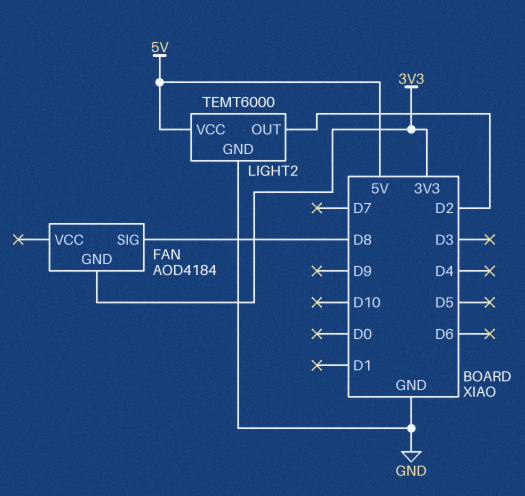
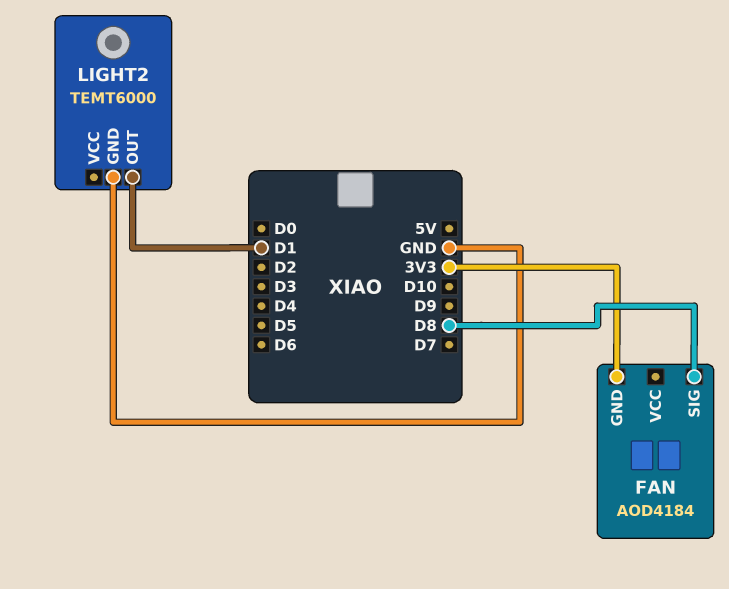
LIGHT2 pin OUT: D2 -> D1
LIGHT2 pin VCC: 5V -> none

